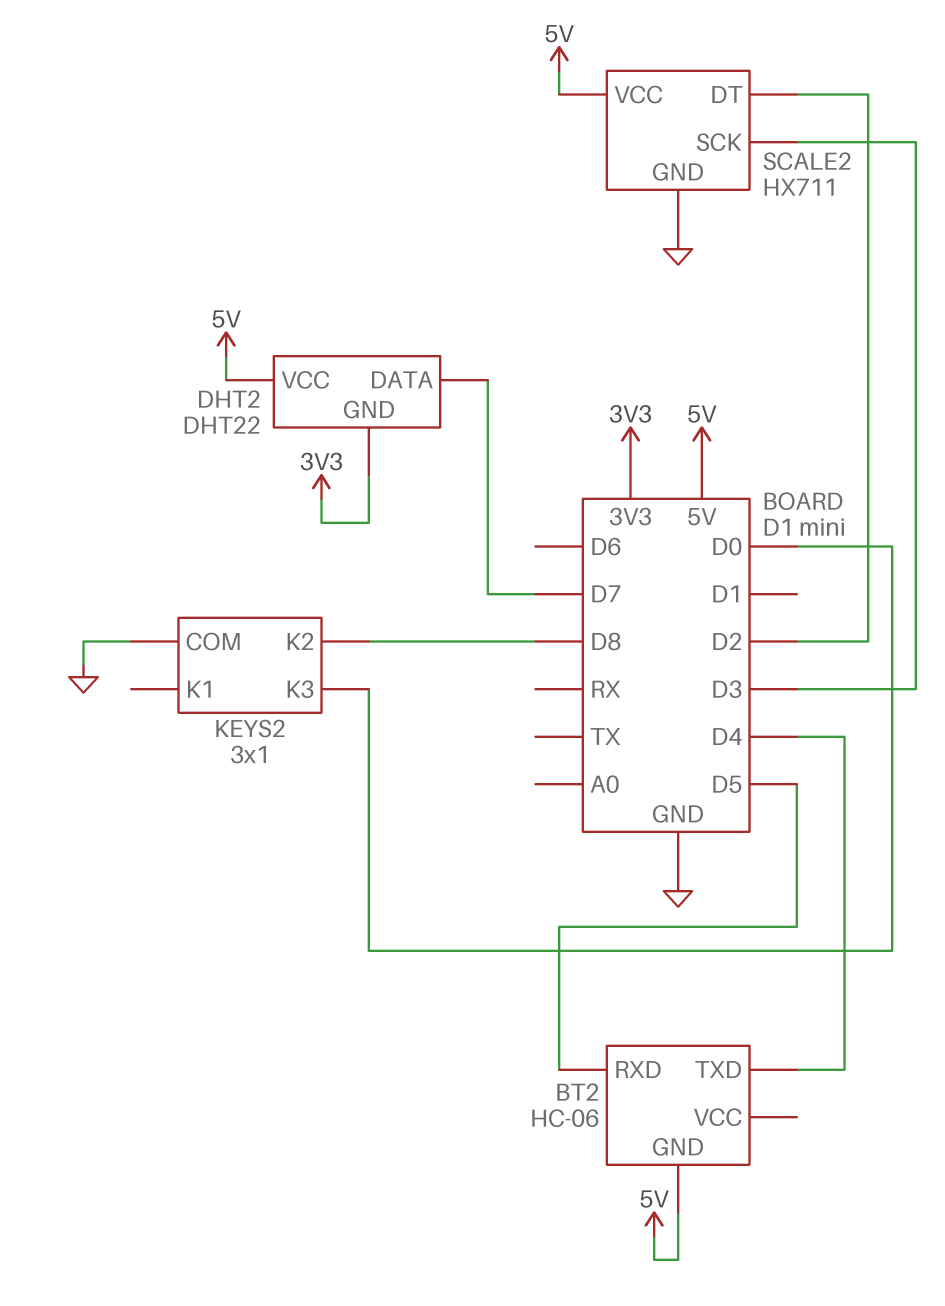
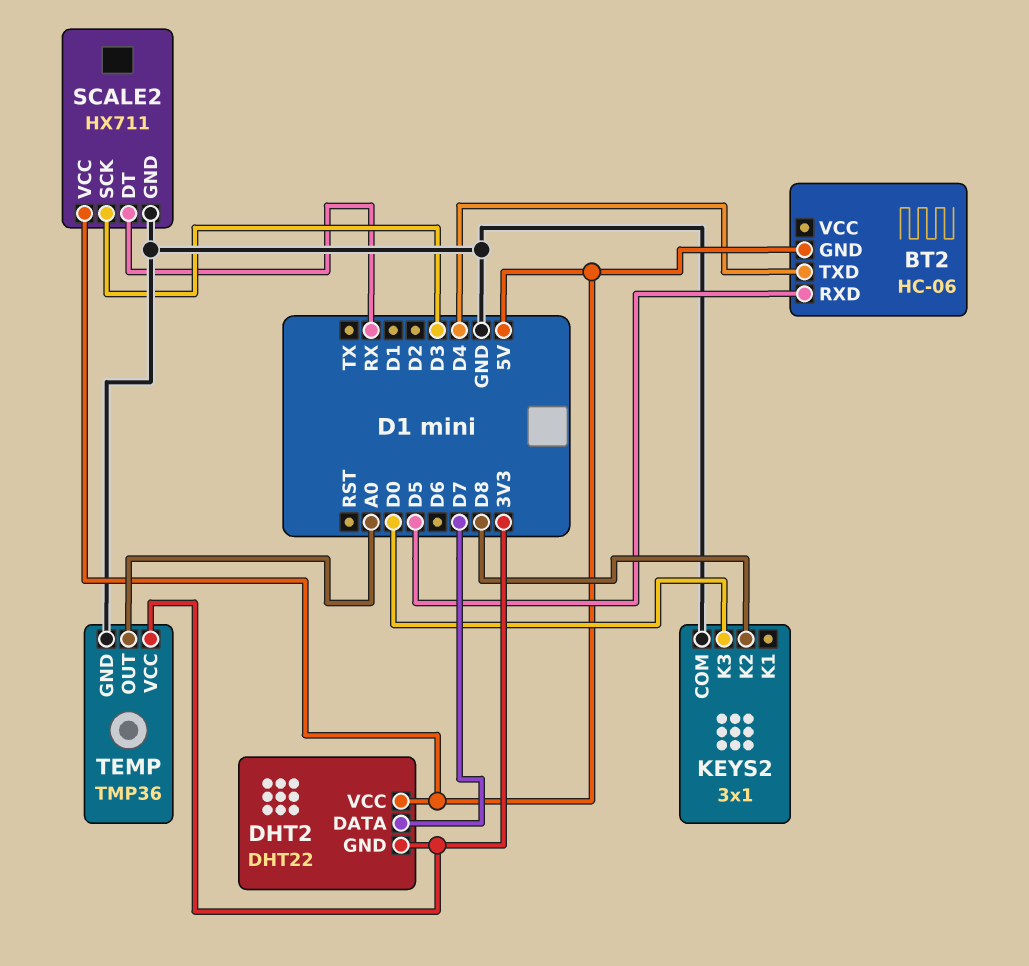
SCALE2 pin DT: D2 -> RX
TEMP: none -> TMP36
TEMP pin GND: none -> GND
TEMP pin OUT: none -> A0
TEMP pin VCC: none -> 3V3

